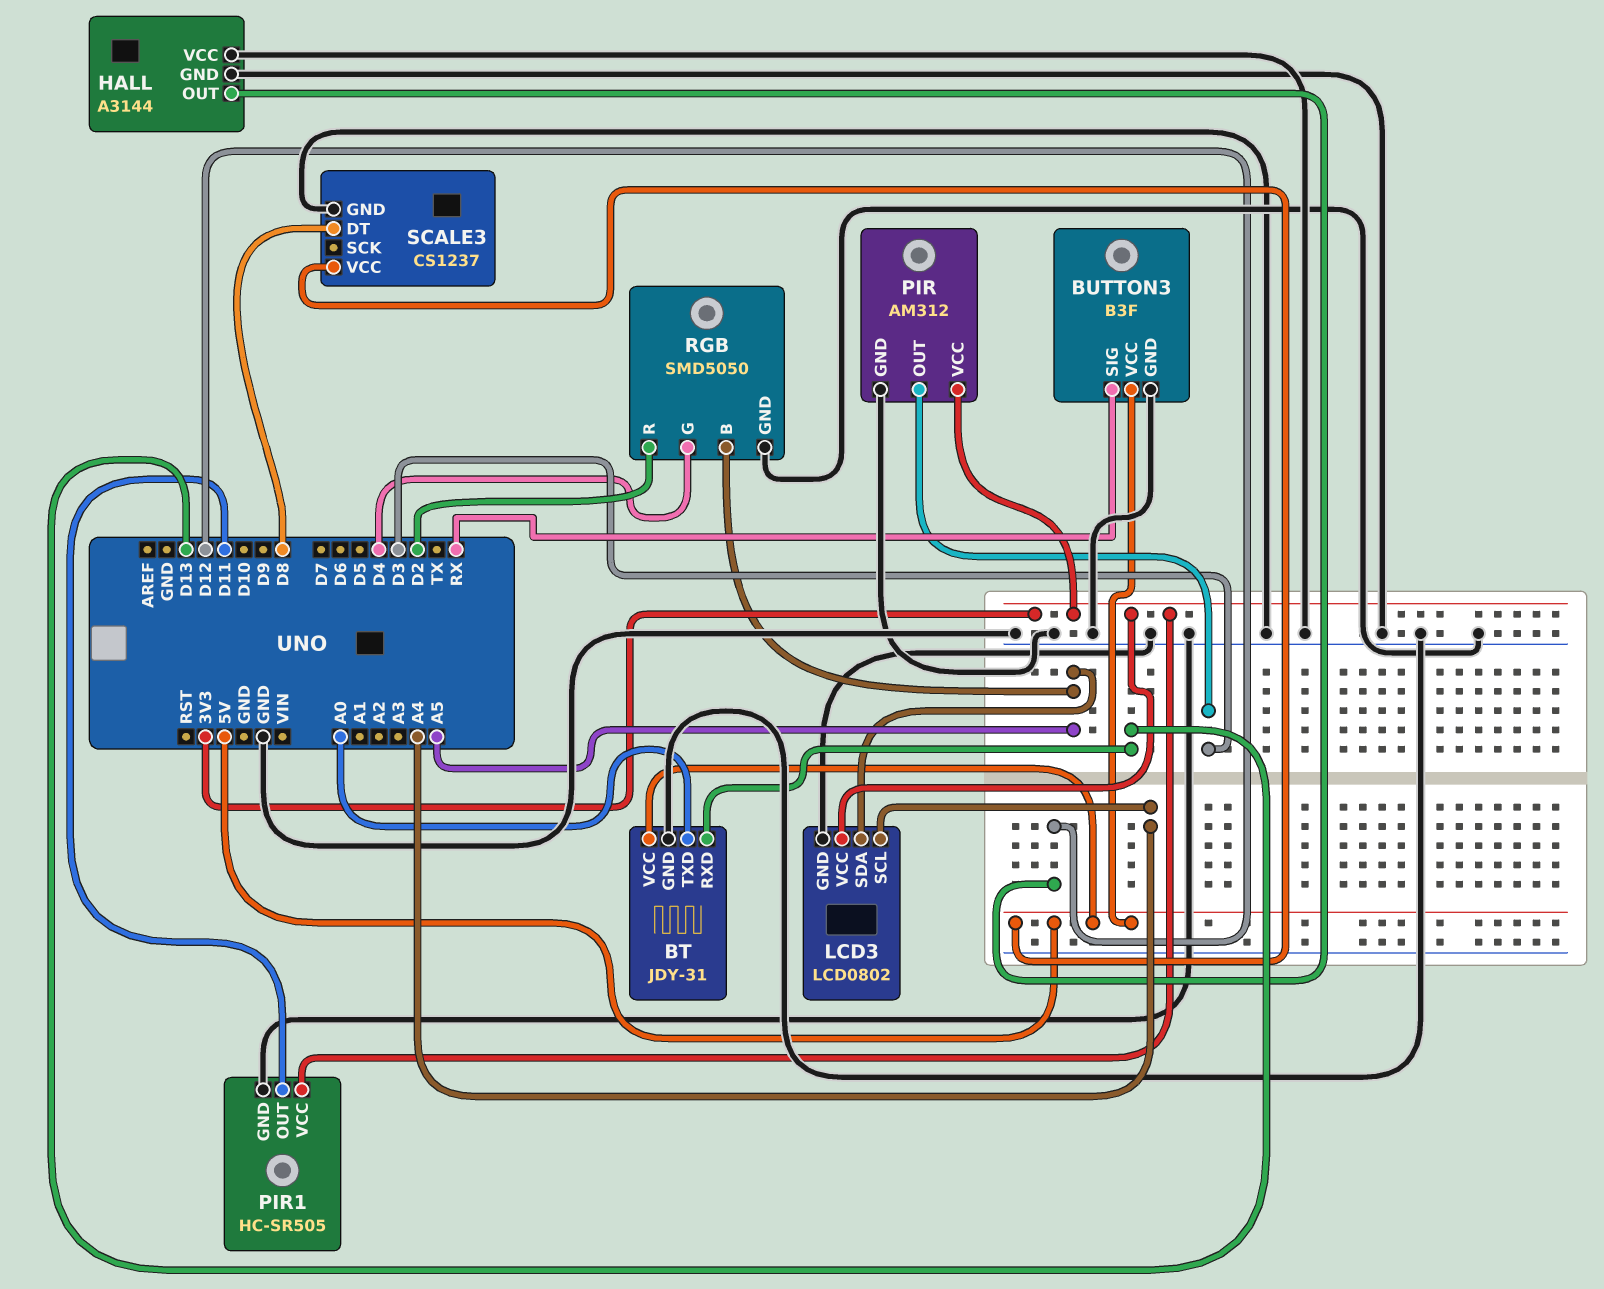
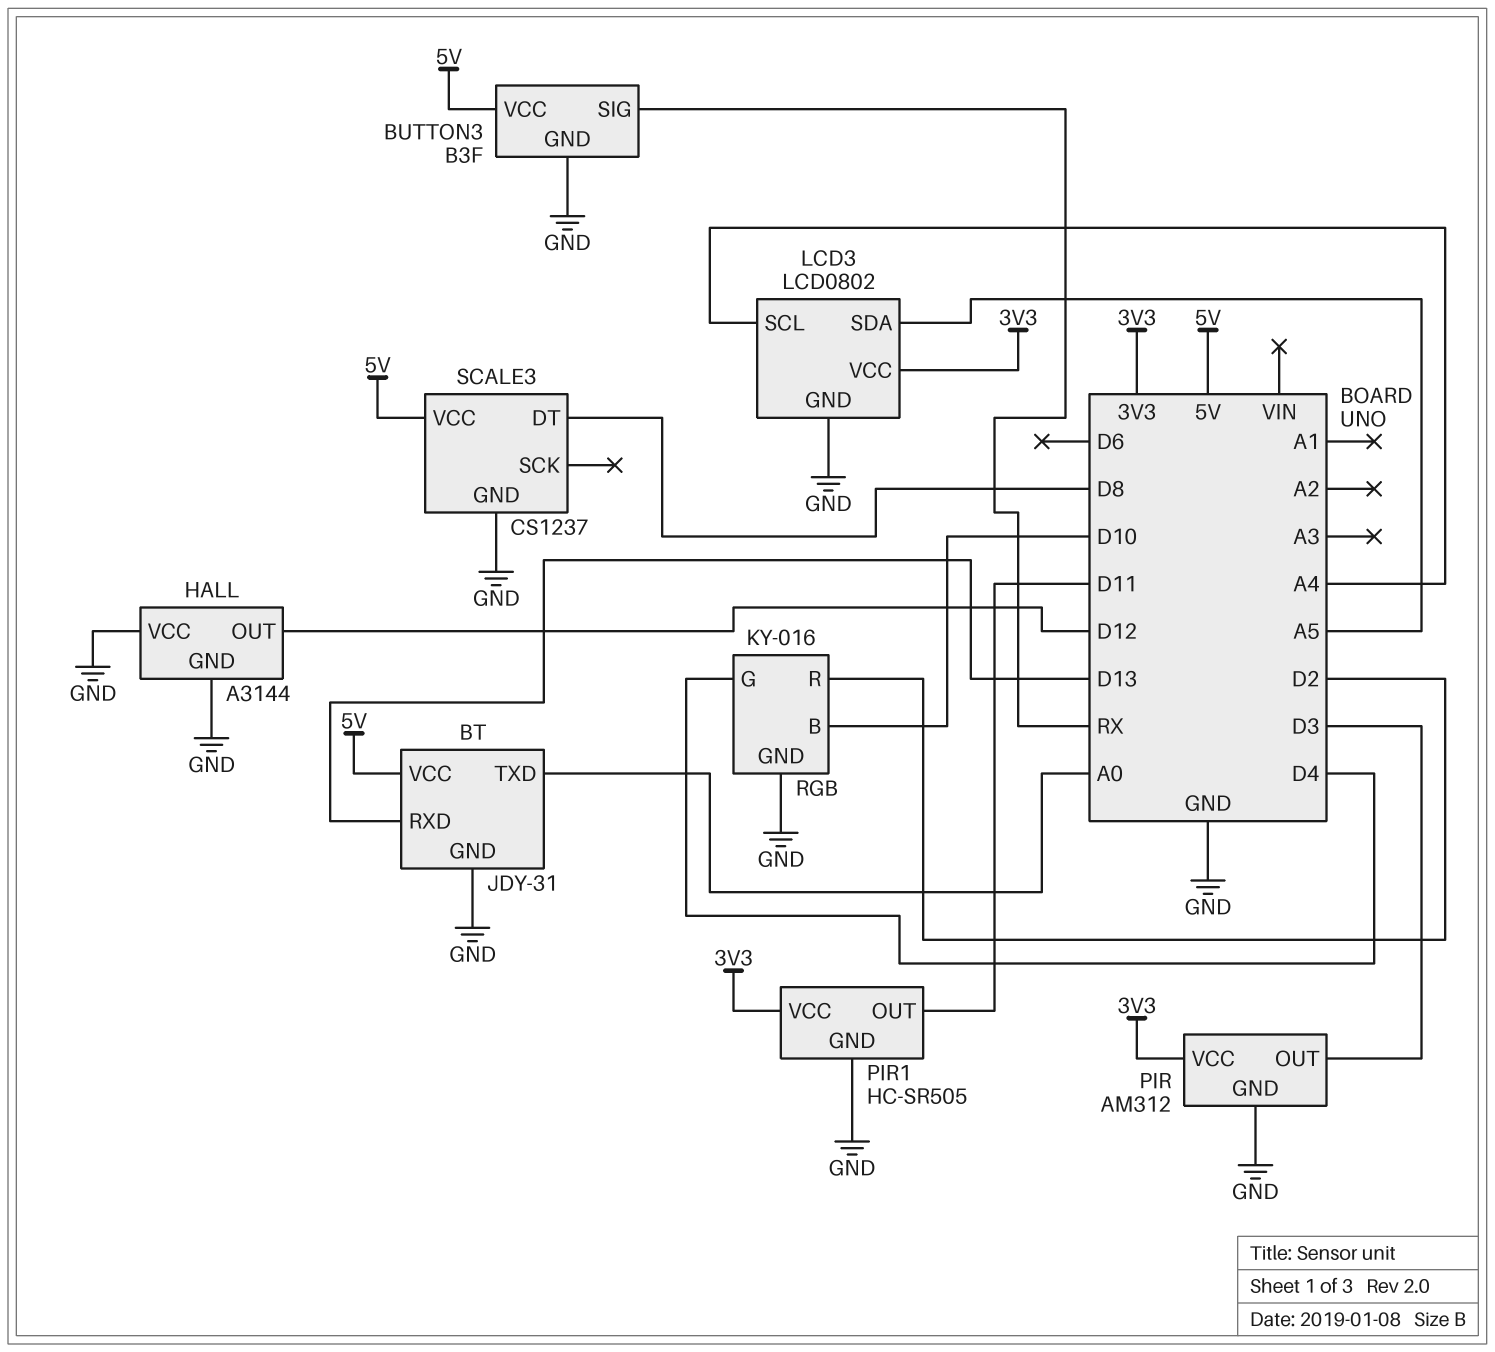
RGB: SMD5050 -> KY-016
RGB pin B: A5 -> D10

